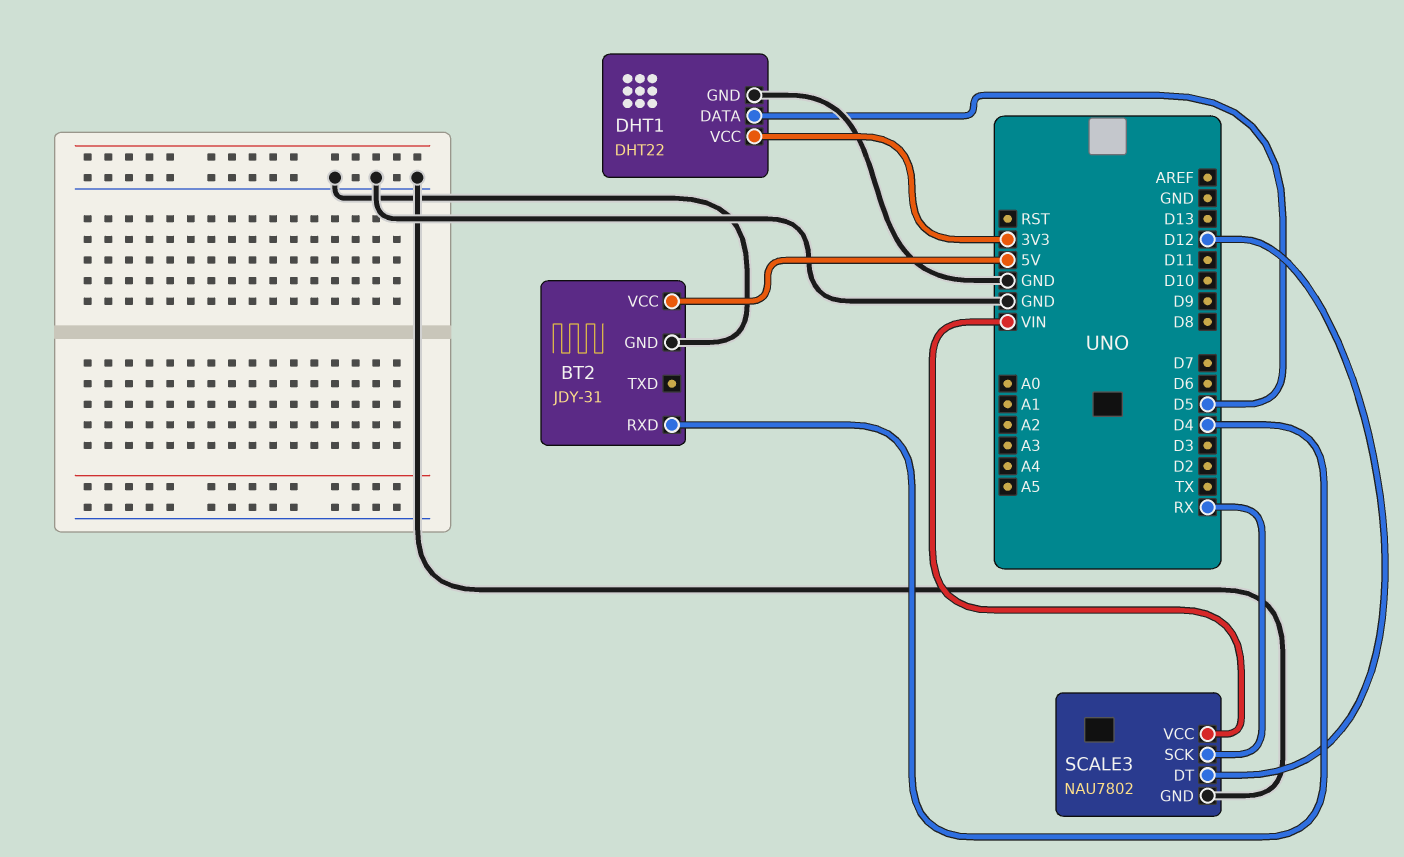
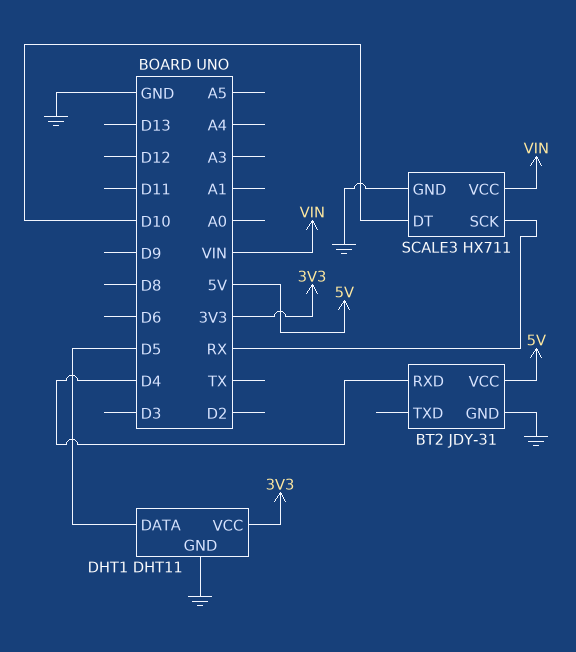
DHT1: DHT22 -> DHT11
SCALE3: NAU7802 -> HX711
SCALE3 pin DT: D12 -> D10

